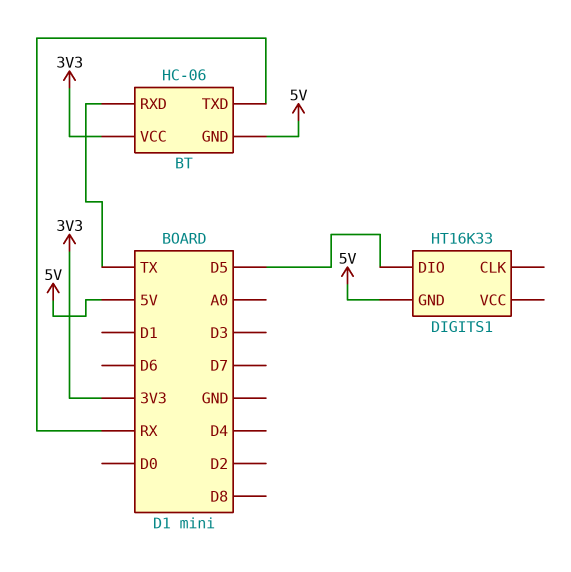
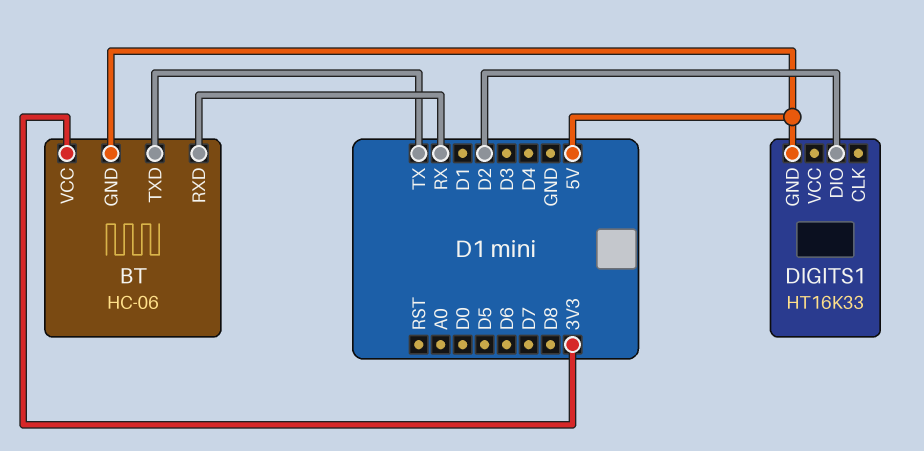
BT pin RXD: TX -> RX
BT pin TXD: RX -> TX
DIGITS1 pin DIO: D5 -> D2

